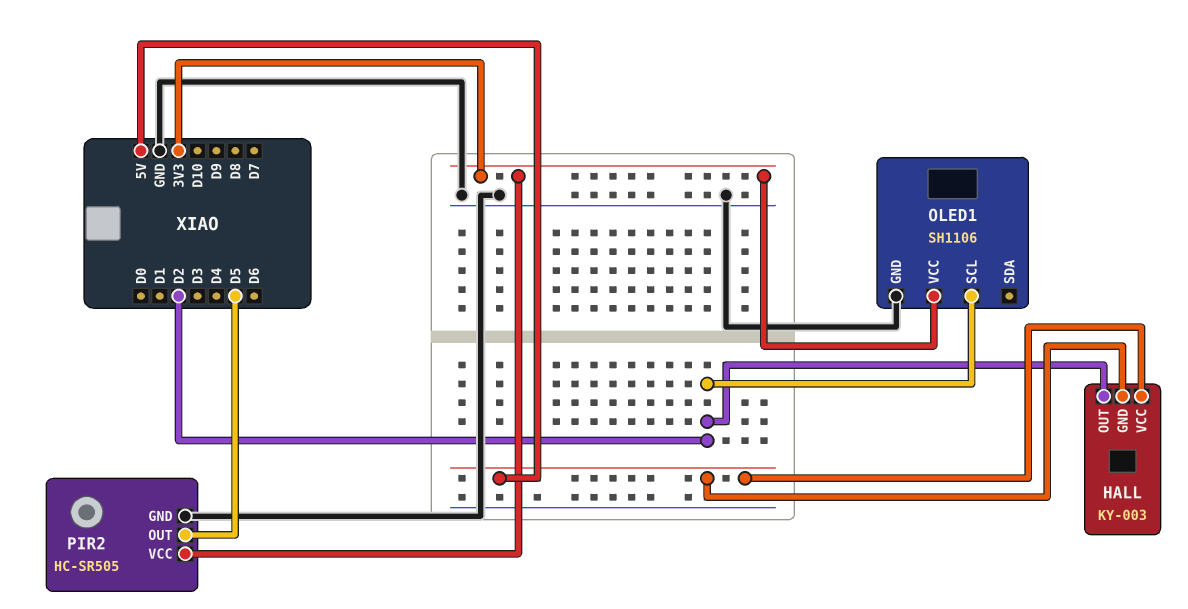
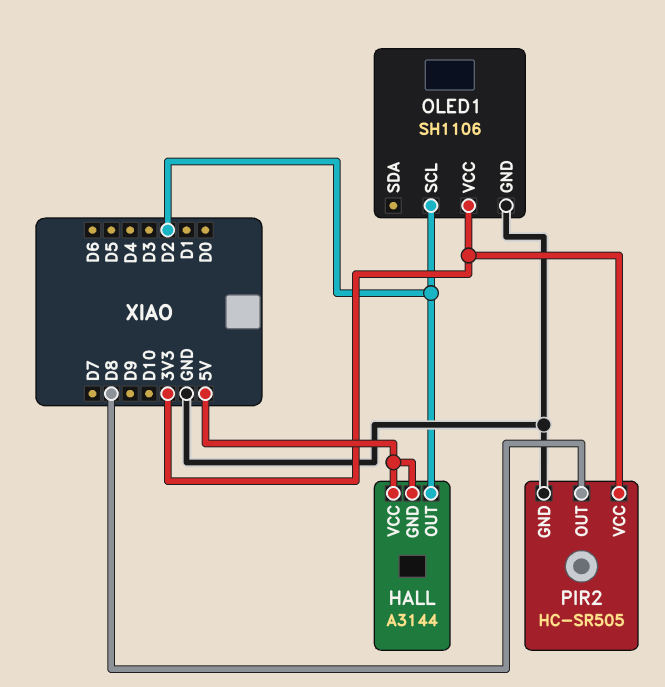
HALL: KY-003 -> A3144
PIR2 pin OUT: D5 -> D8

